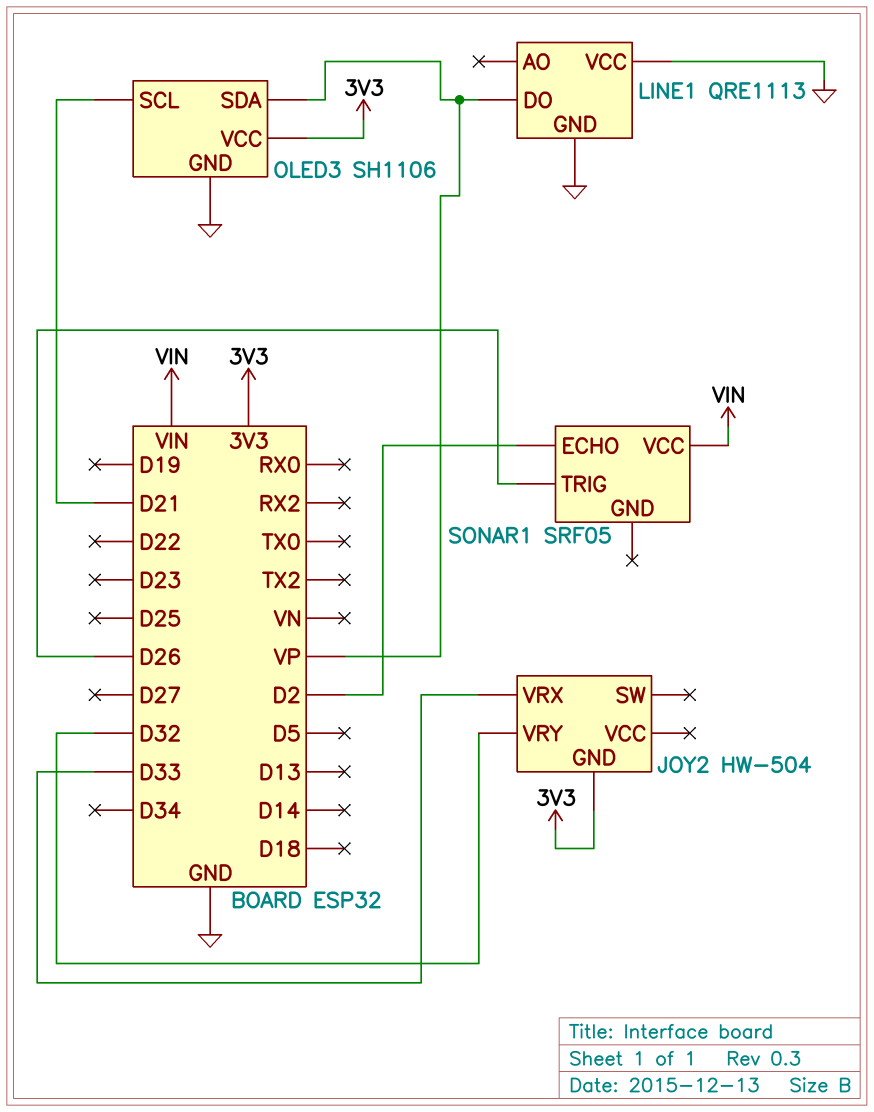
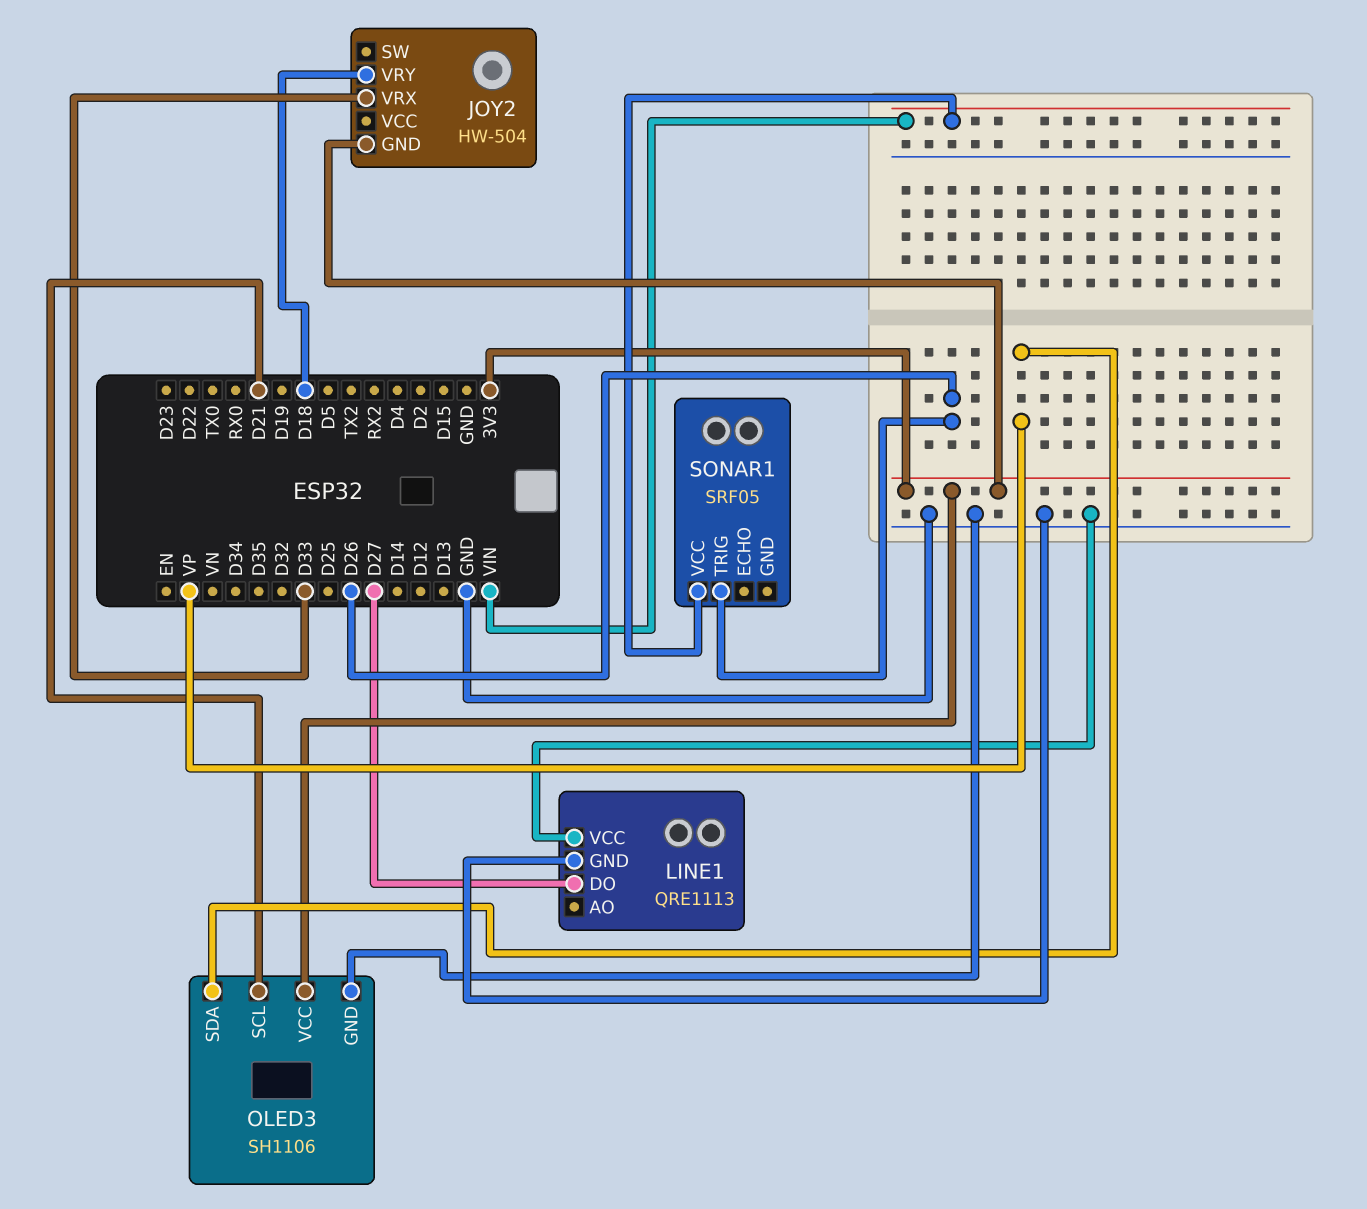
JOY2 pin VRY: D32 -> D18
LINE1 pin DO: VP -> D27
SONAR1 pin ECHO: D2 -> none

